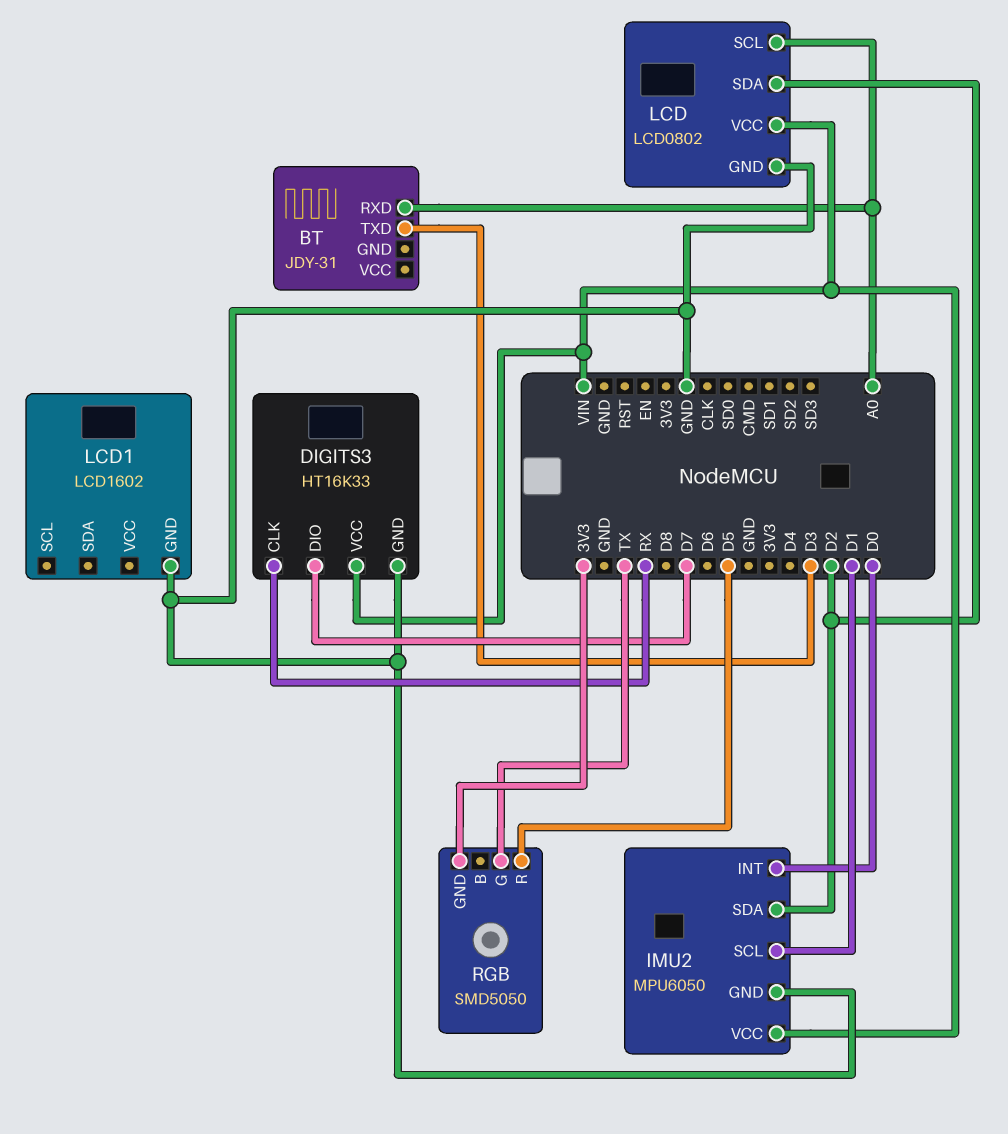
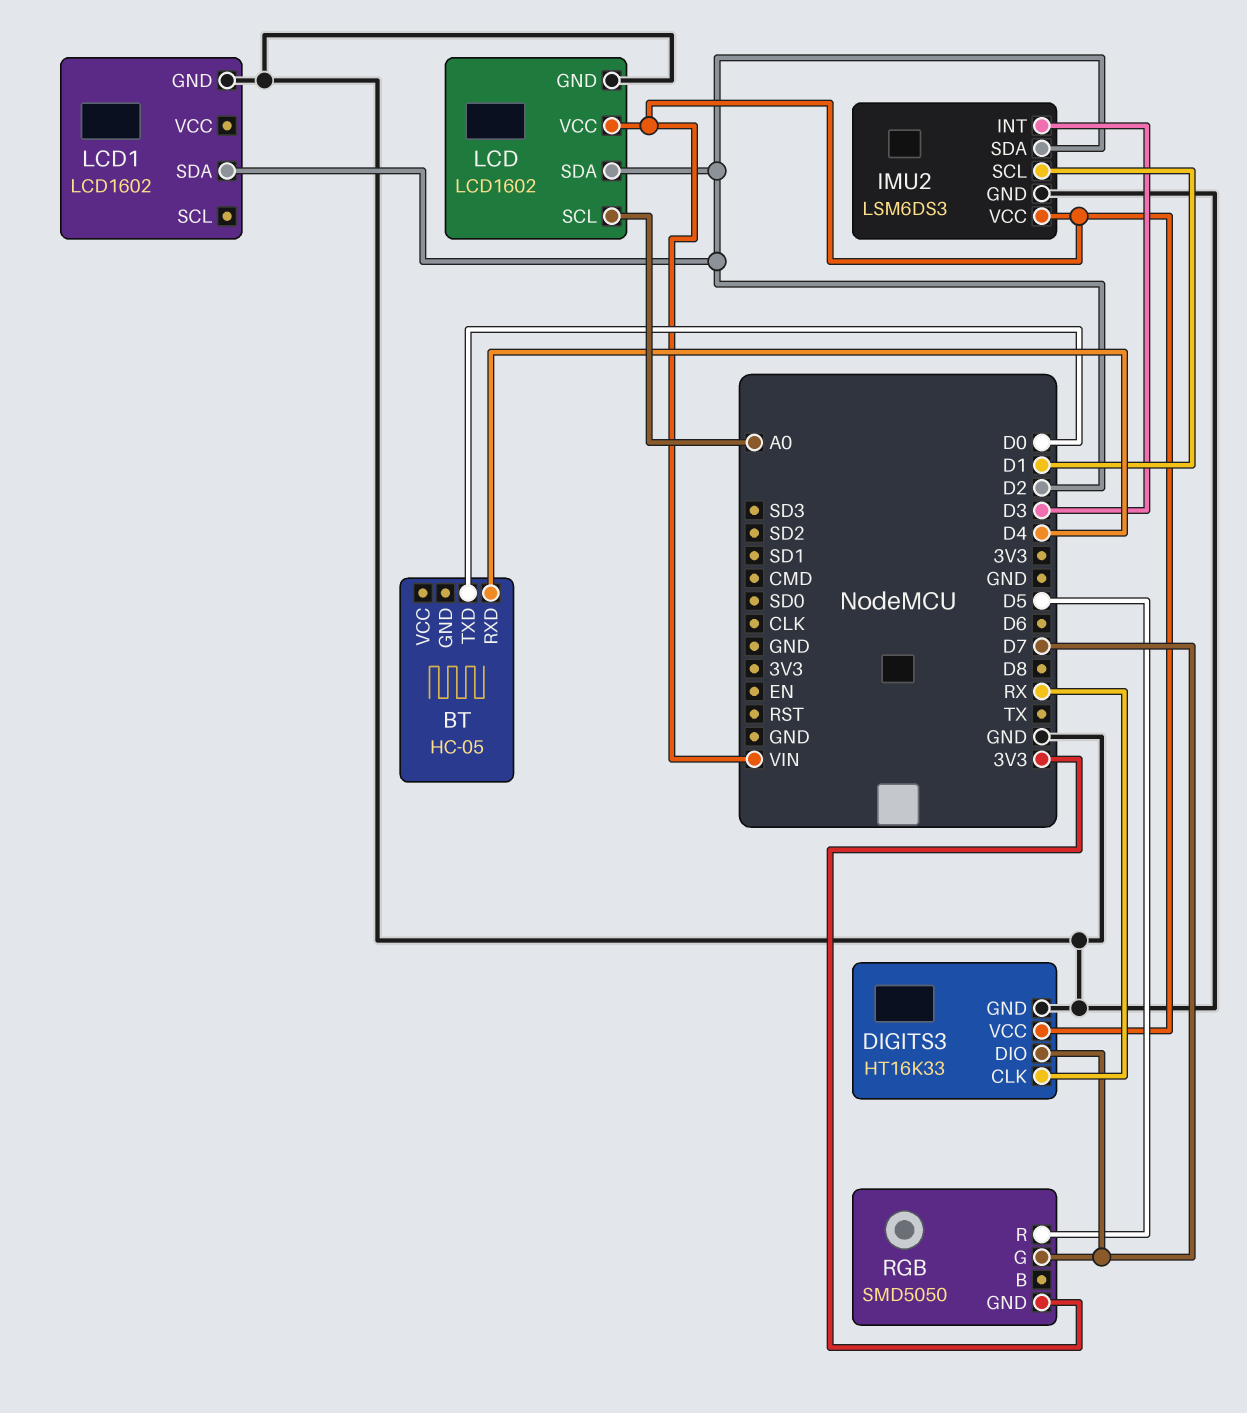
BT: JDY-31 -> HC-05
BT pin RXD: A0 -> D4
BT pin TXD: D3 -> D0
IMU2: MPU6050 -> LSM6DS3
IMU2 pin INT: D0 -> D3
LCD: LCD0802 -> LCD1602
LCD1 pin SDA: none -> D2
RGB pin G: TX -> D7

